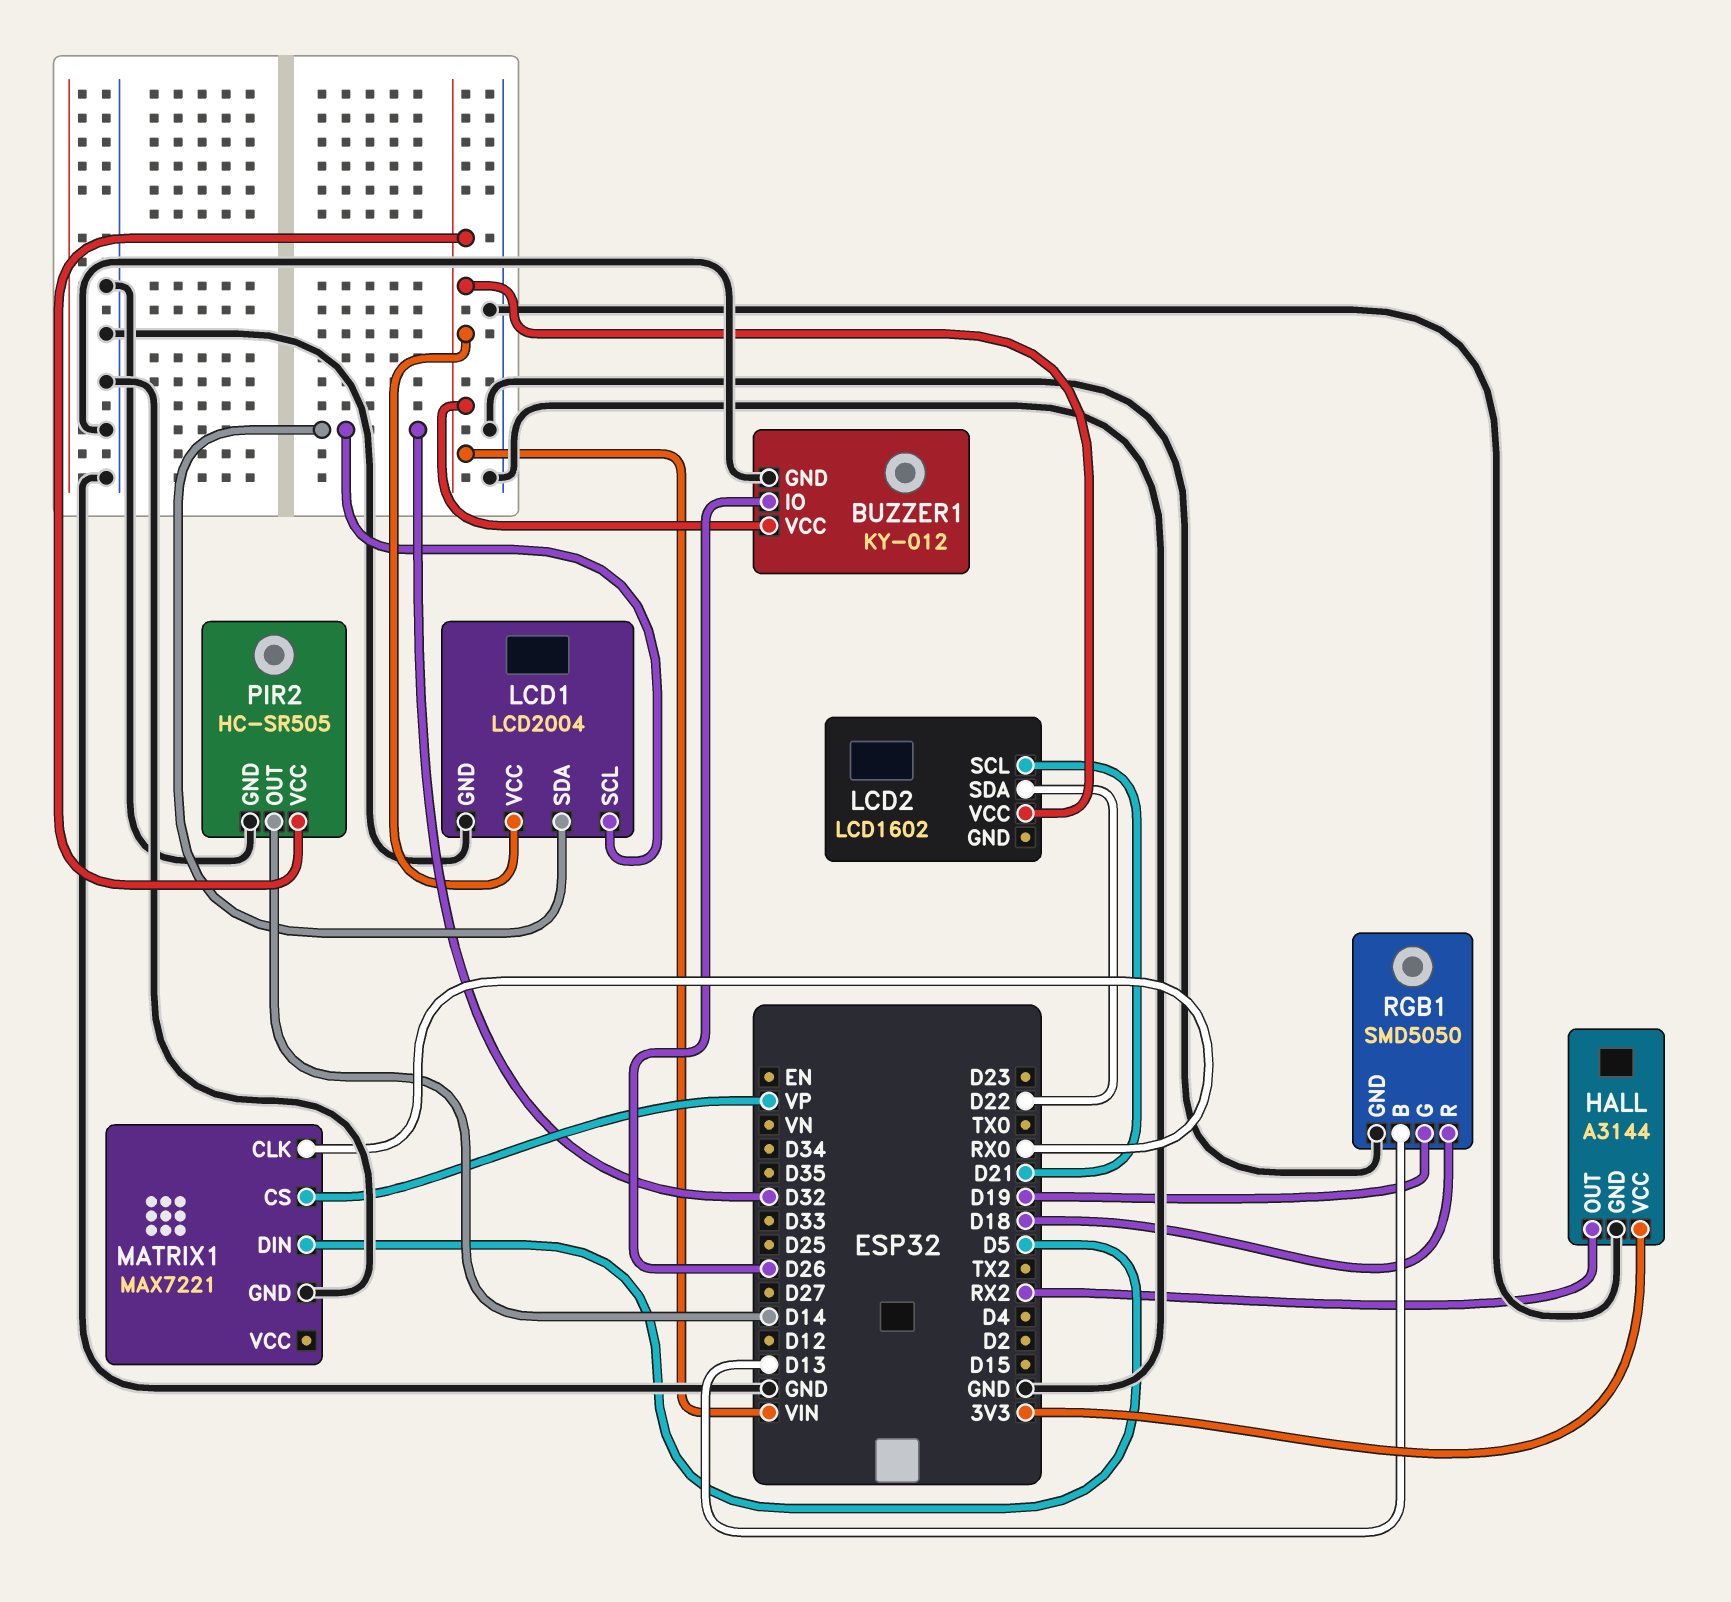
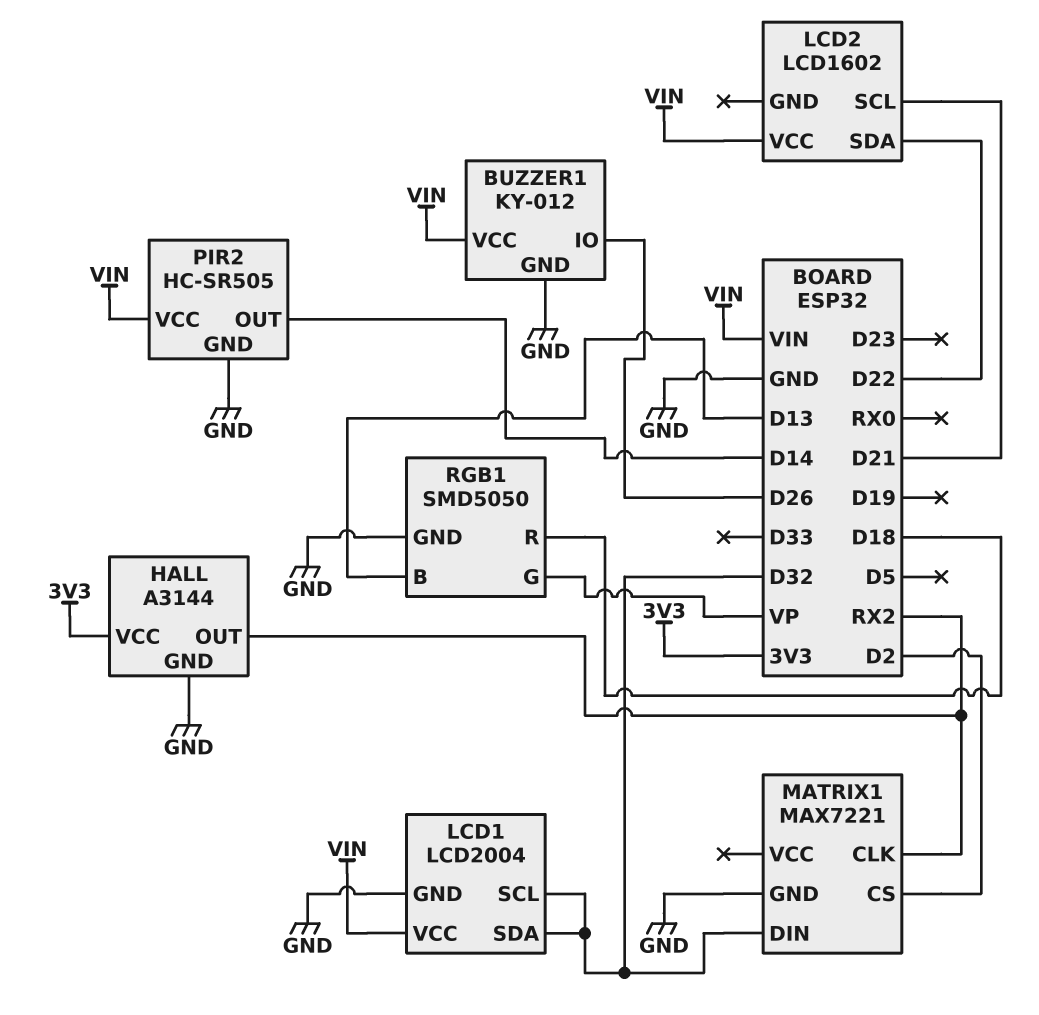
MATRIX1 pin CLK: RX0 -> RX2
MATRIX1 pin CS: VP -> D2
MATRIX1 pin DIN: D5 -> D32
RGB1 pin G: D19 -> VP

